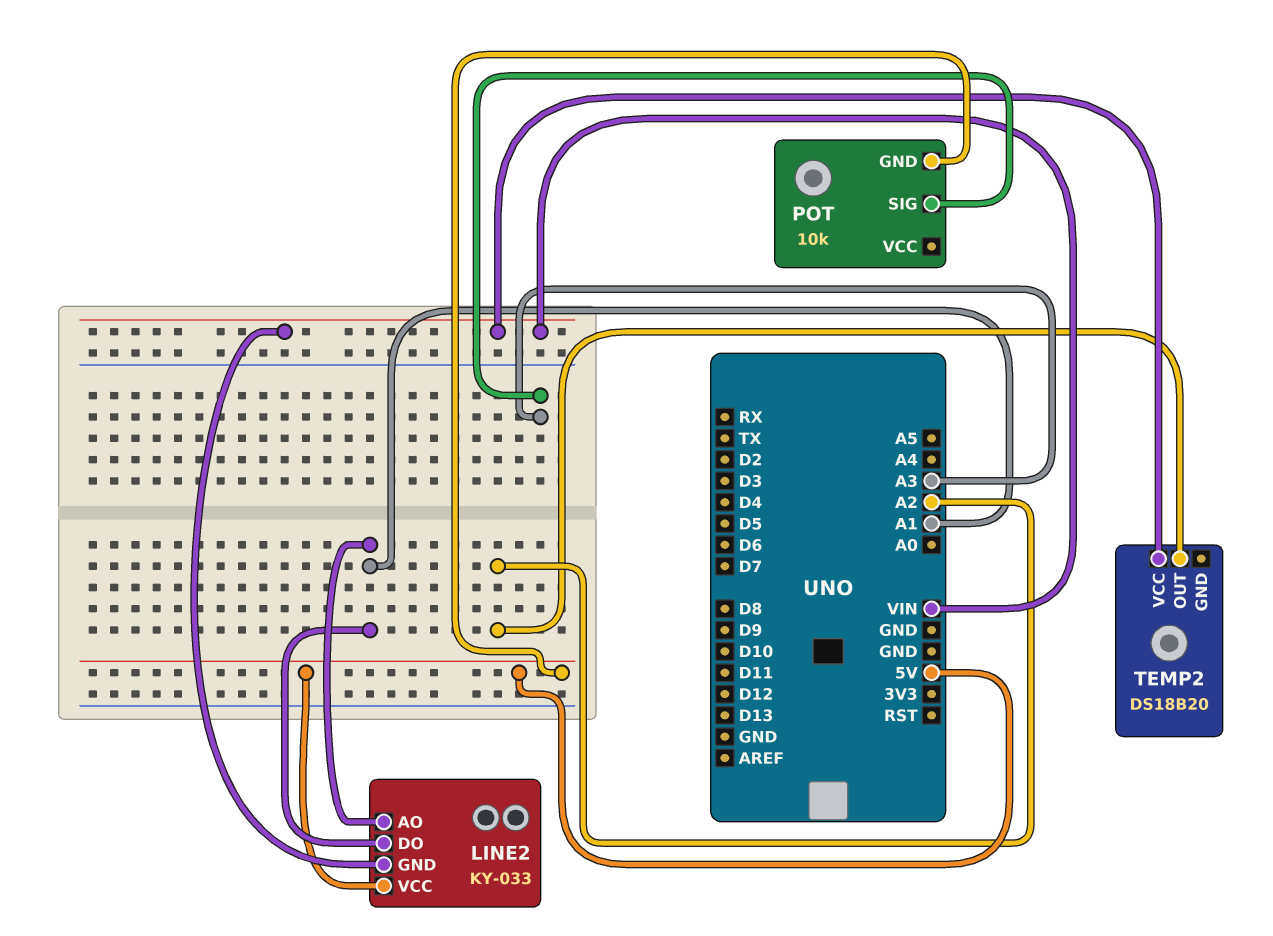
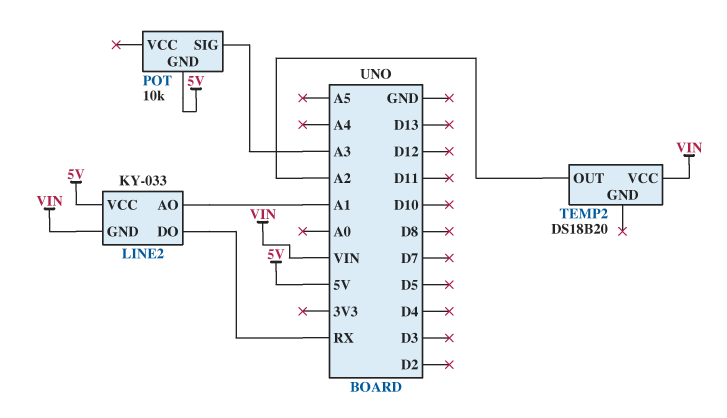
LINE2 pin DO: A1 -> RX

